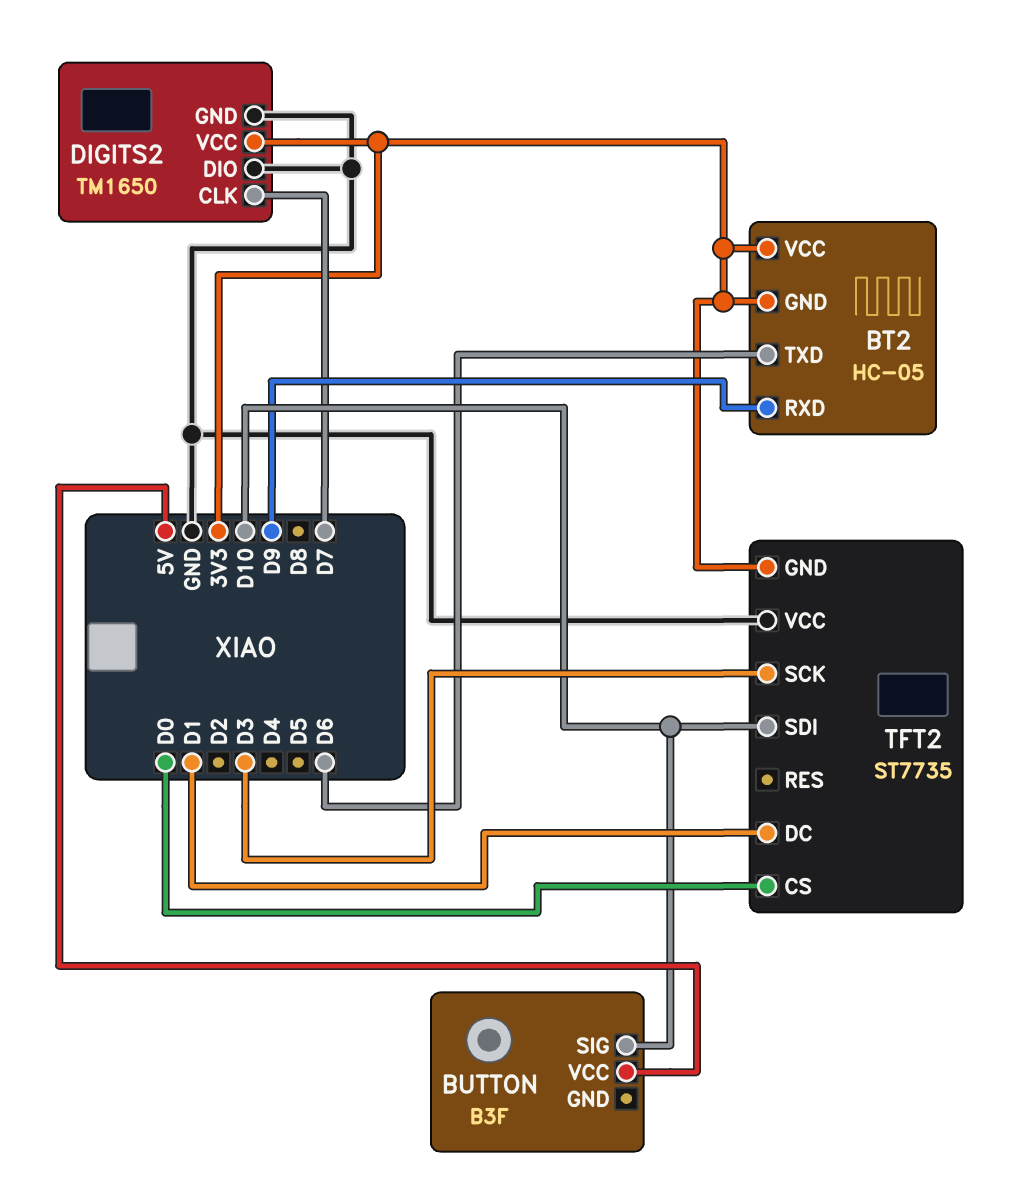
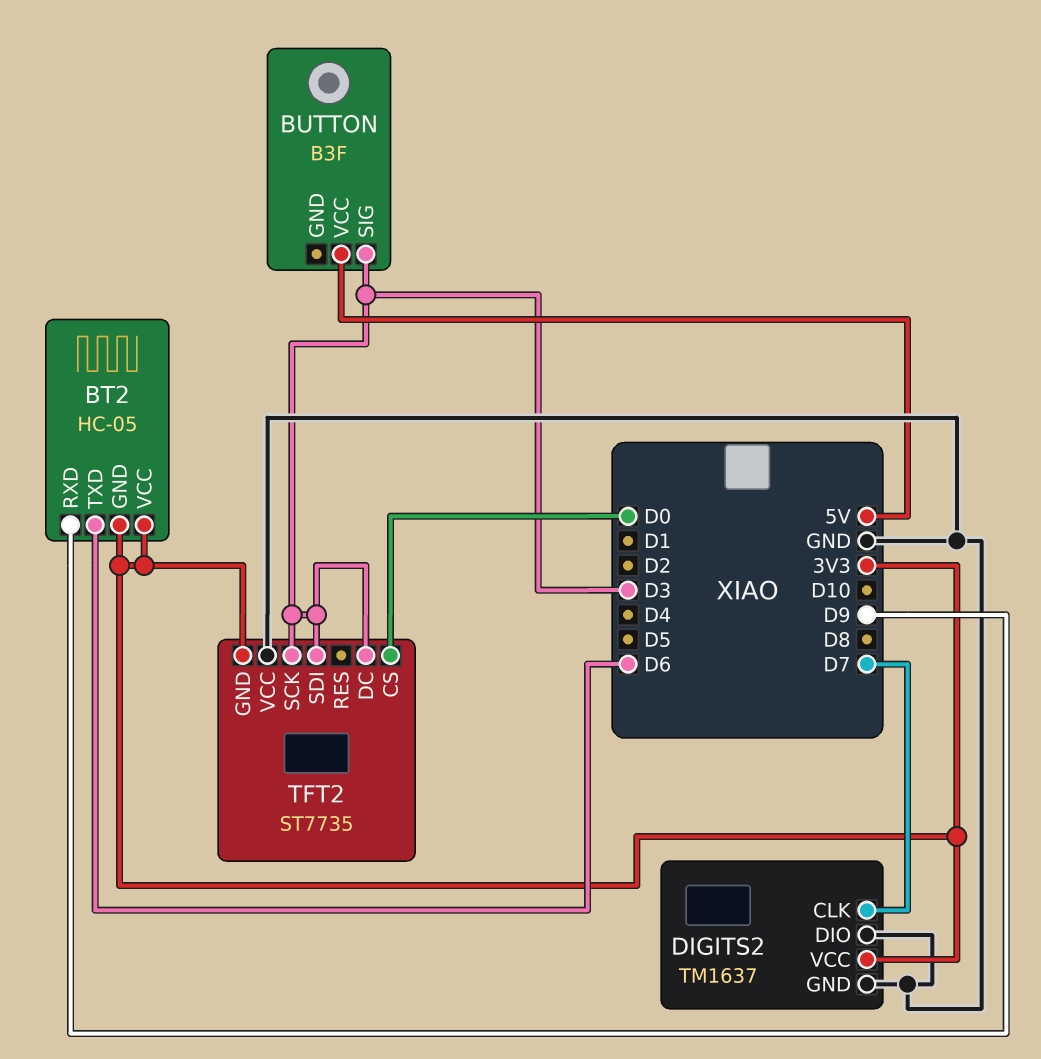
BUTTON pin SIG: D10 -> D3
DIGITS2: TM1650 -> TM1637
TFT2 pin DC: D1 -> D3
TFT2 pin SDI: D10 -> D3

